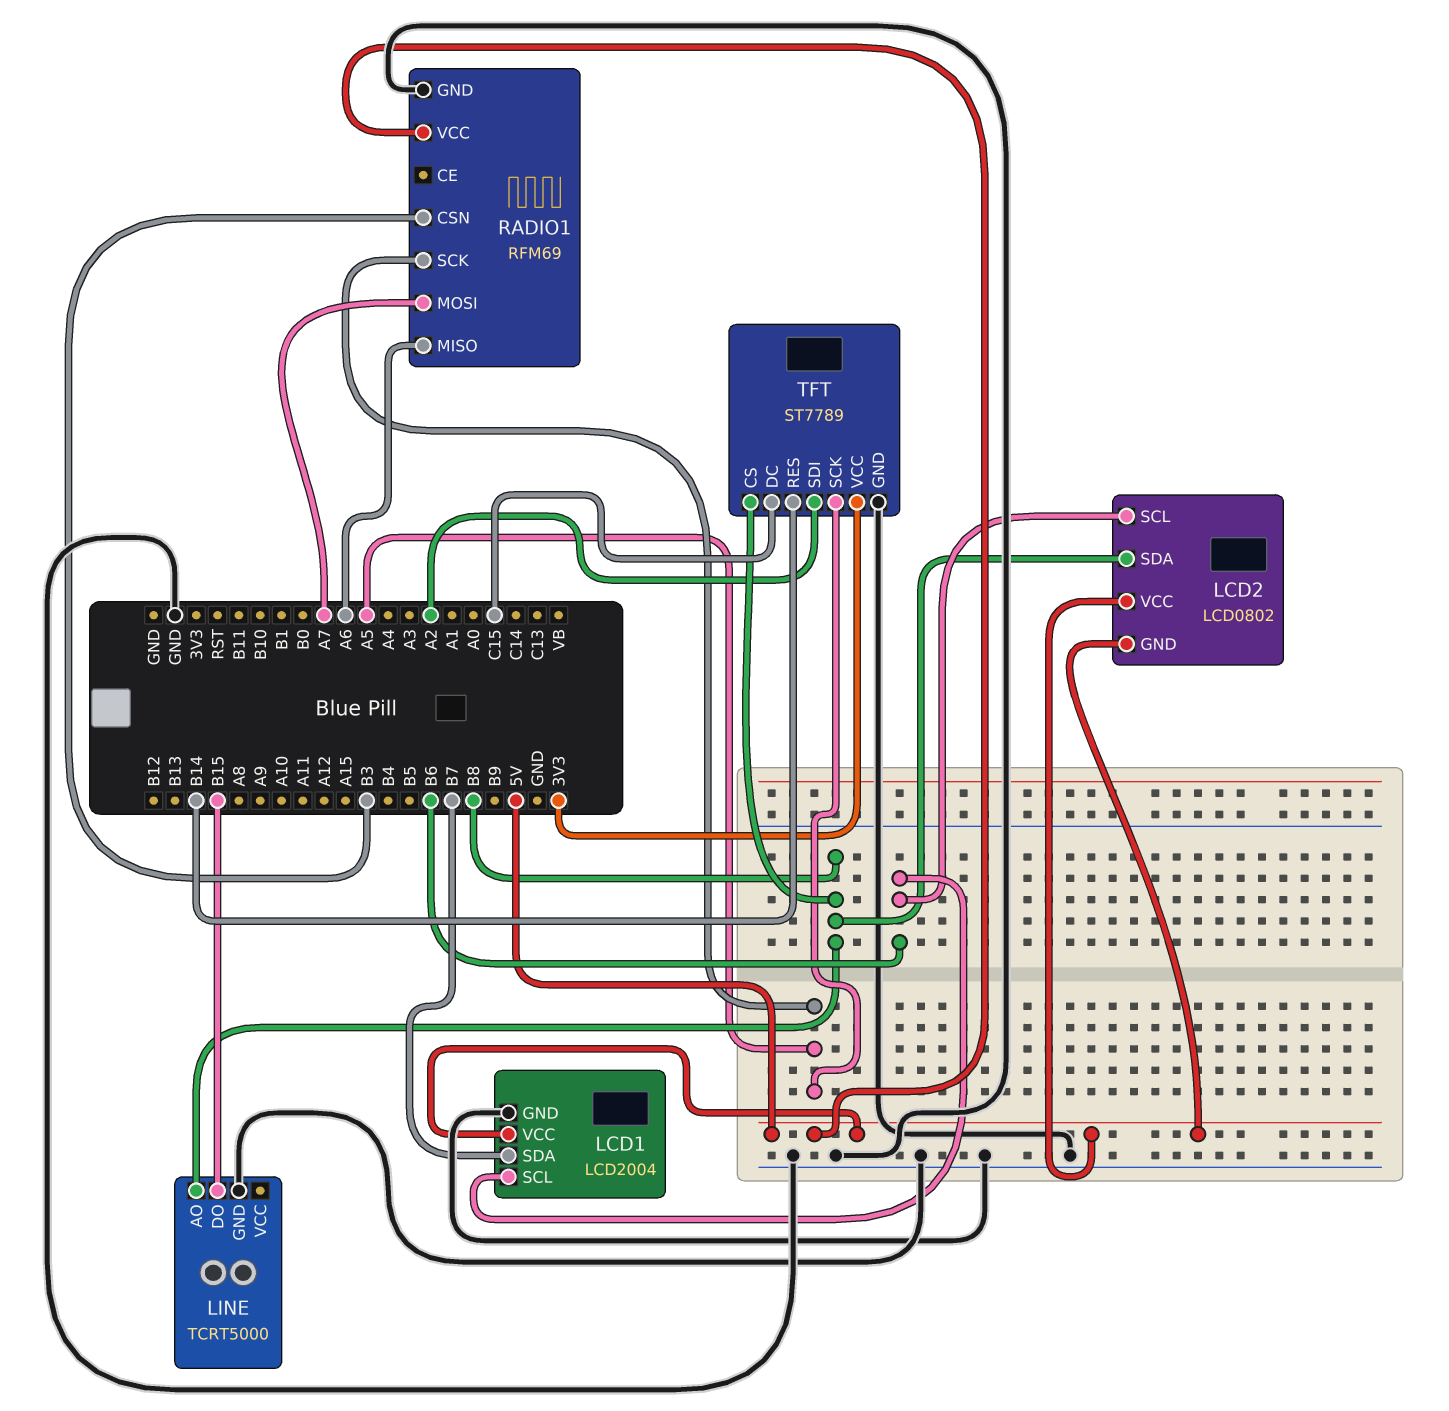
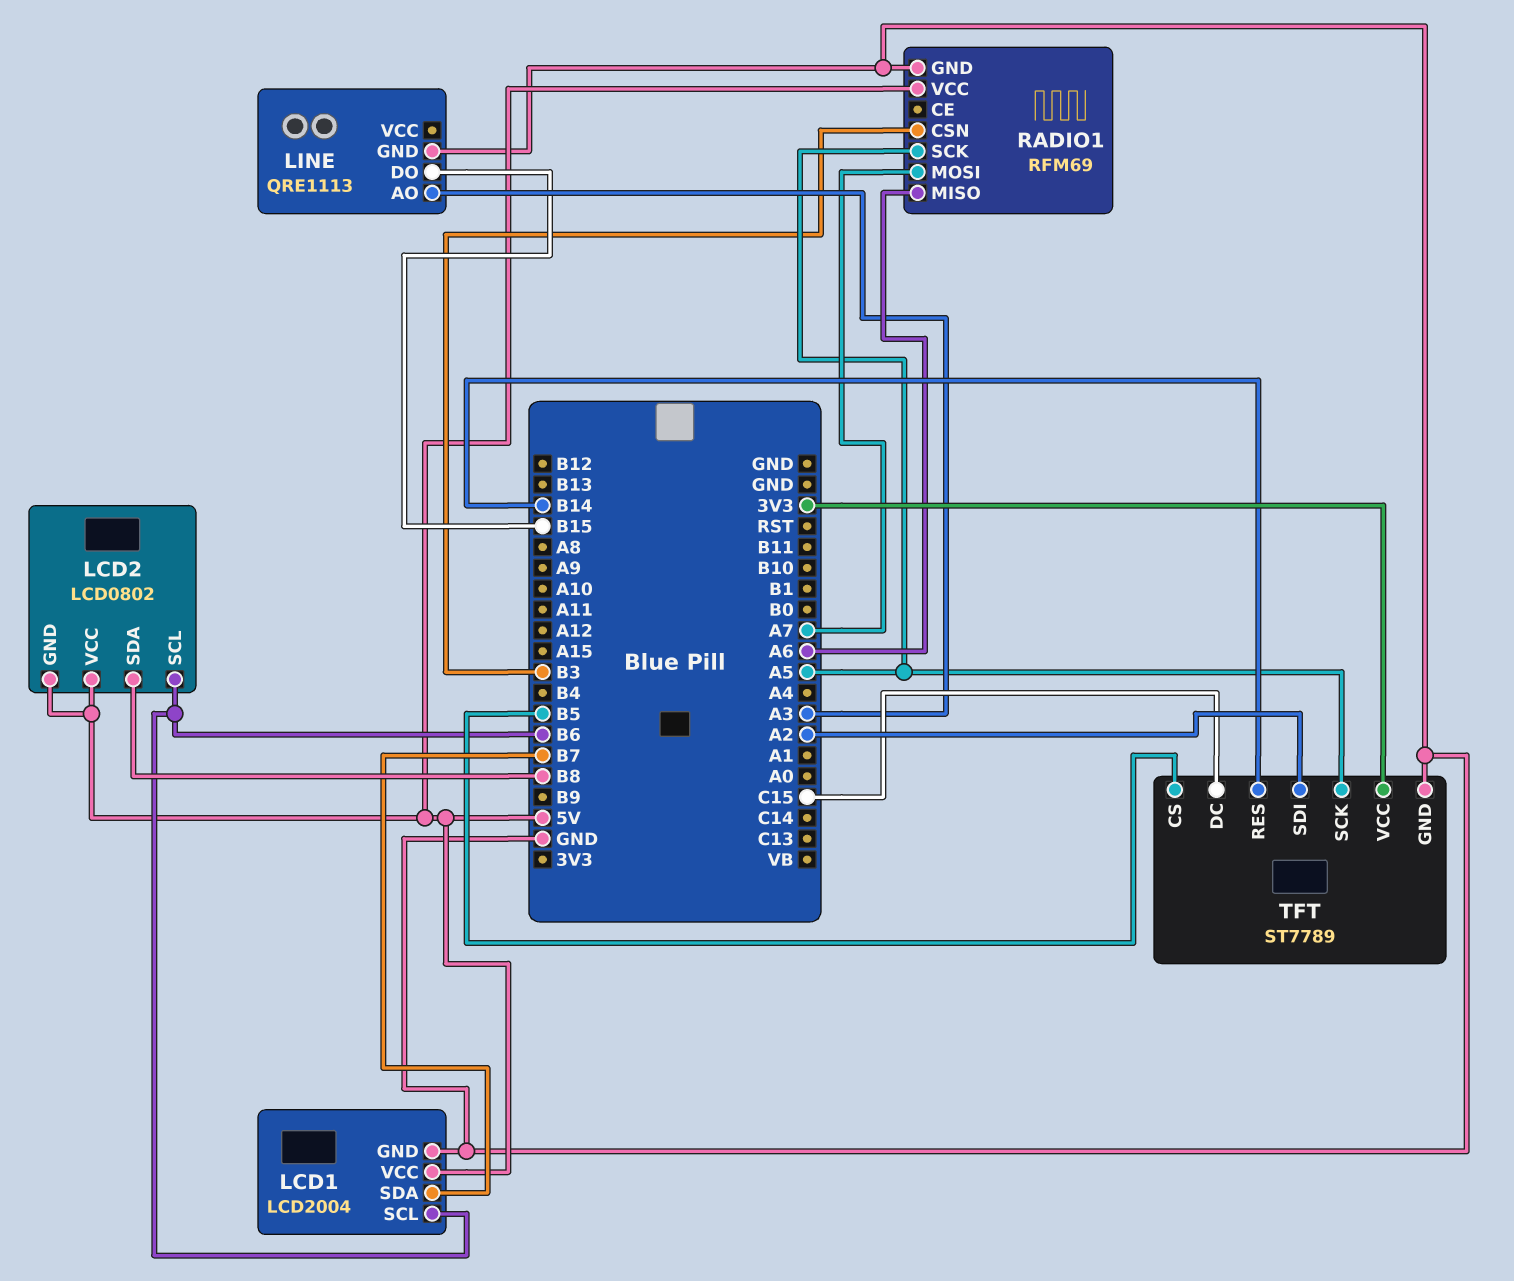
LINE: TCRT5000 -> QRE1113
LINE pin AO: B8 -> A3
TFT pin CS: B8 -> B5

